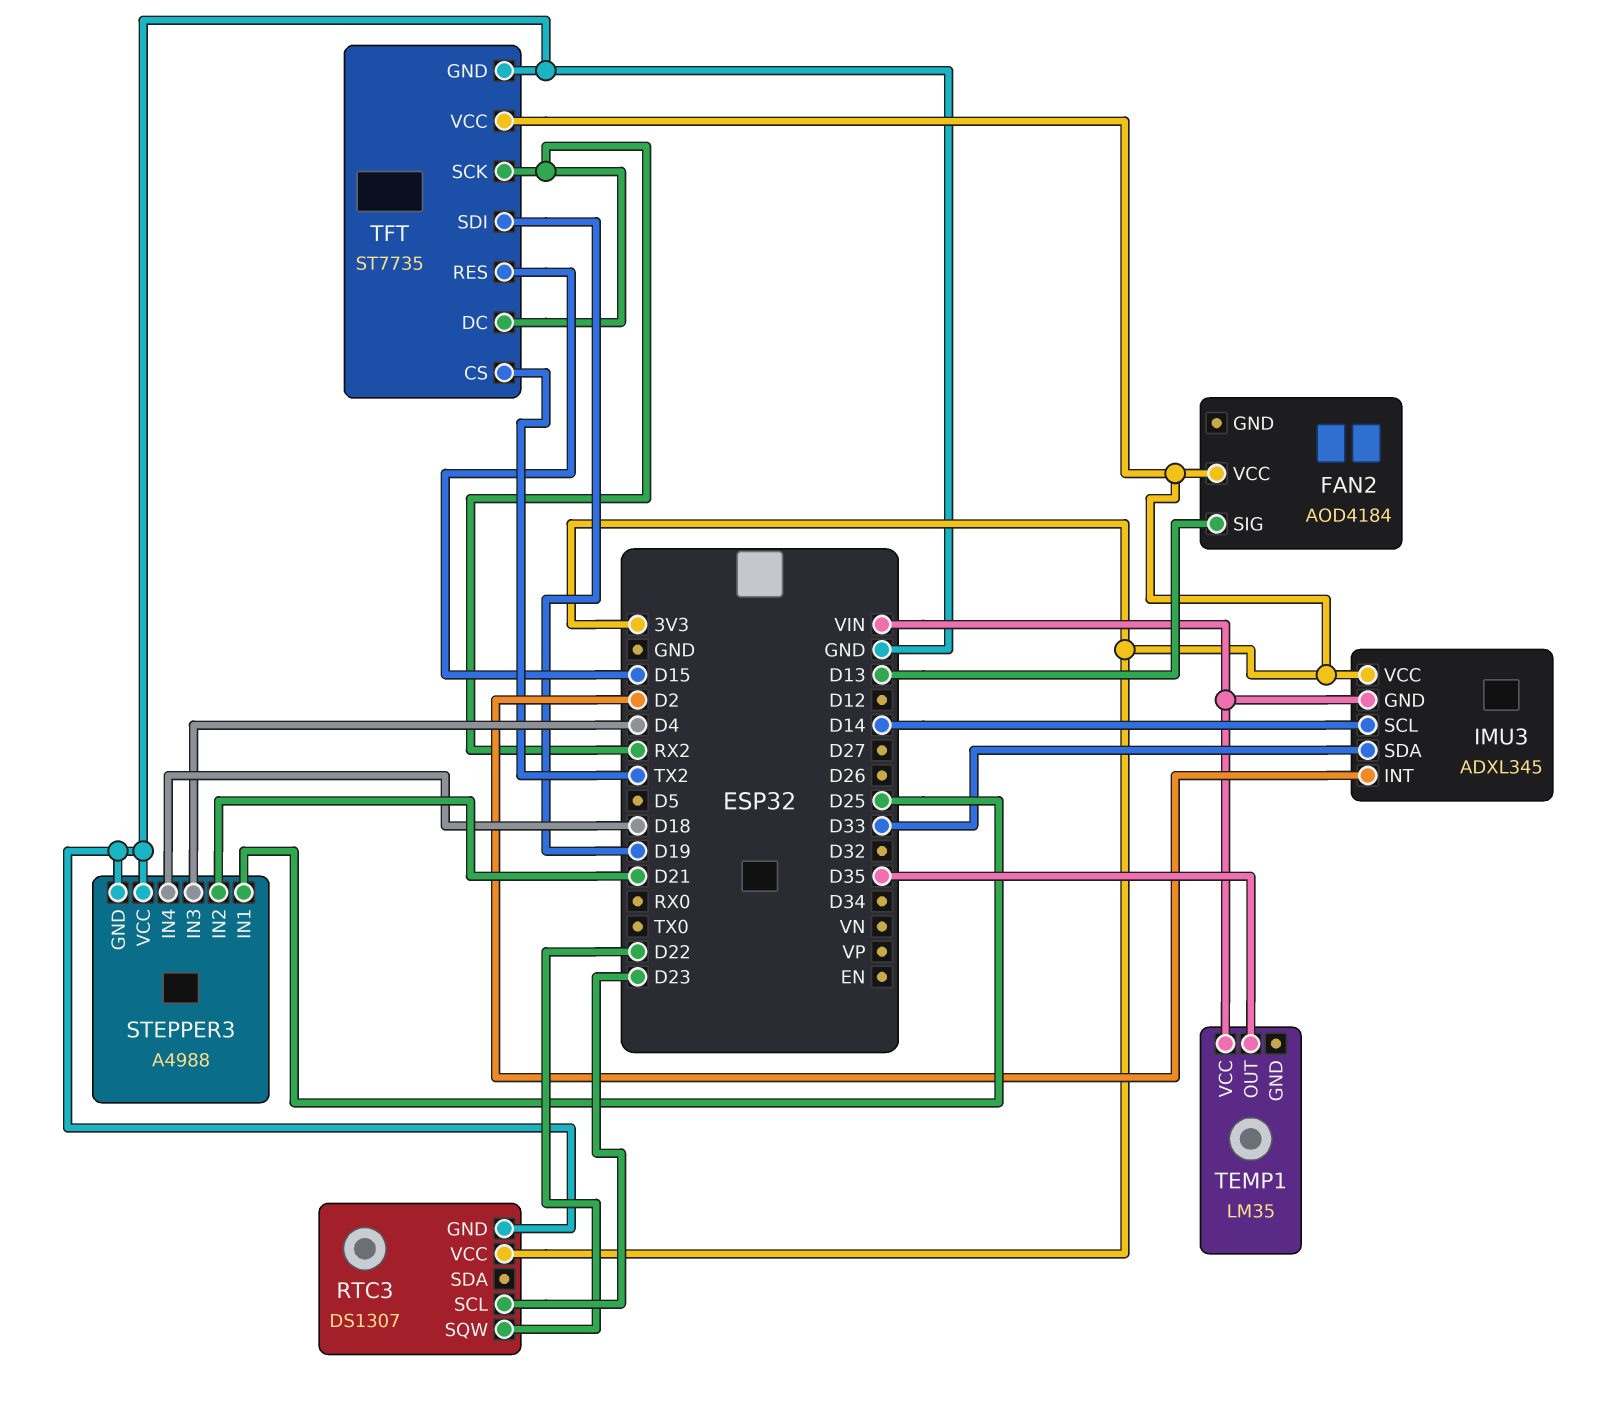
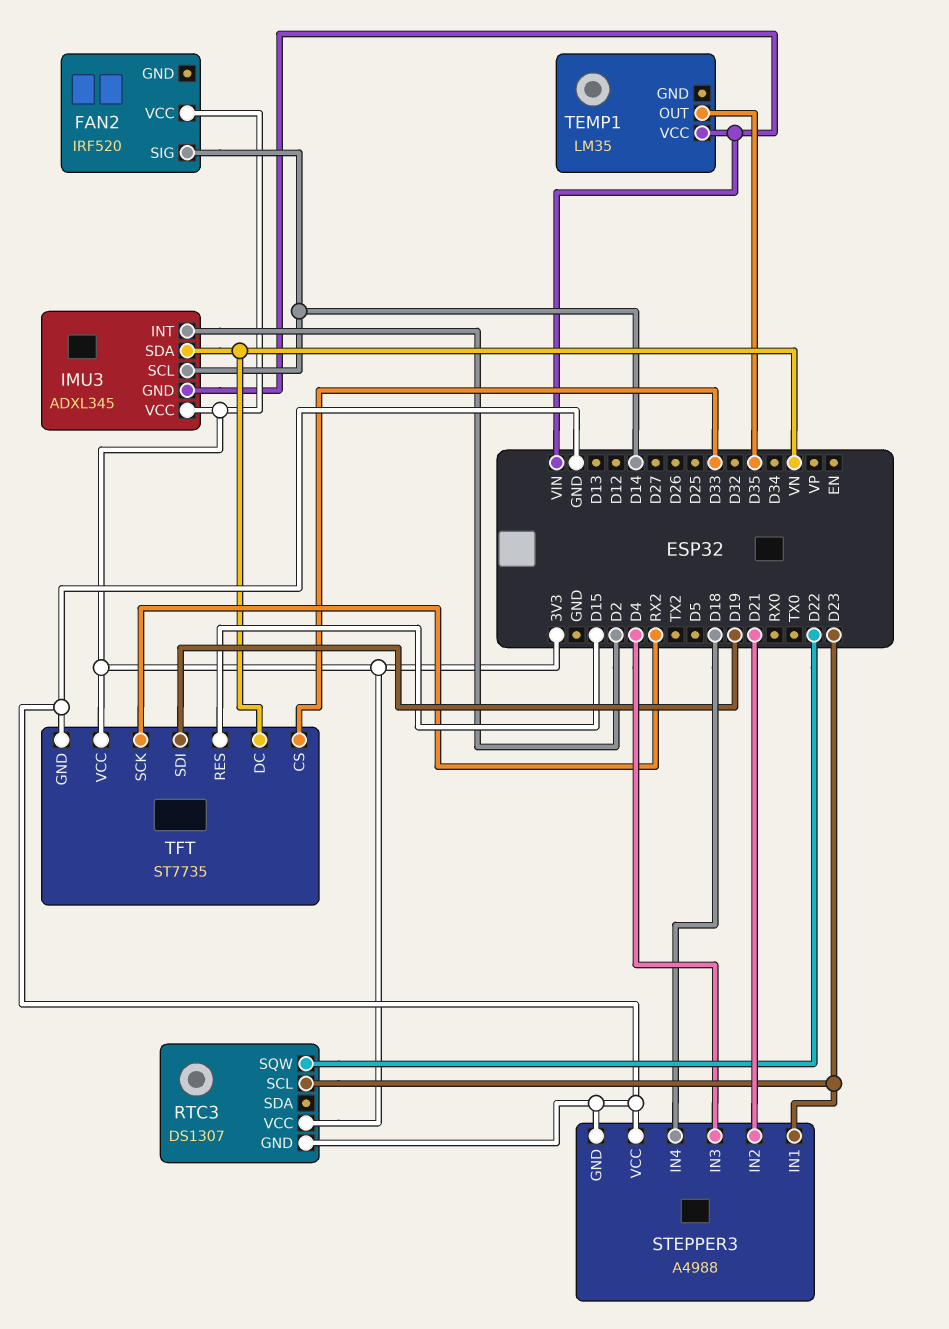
FAN2: AOD4184 -> IRF520
FAN2 pin SIG: D13 -> D14
IMU3 pin SDA: D33 -> VN
STEPPER3 pin IN1: D25 -> D23
TFT pin CS: TX2 -> D33
TFT pin DC: RX2 -> VN

